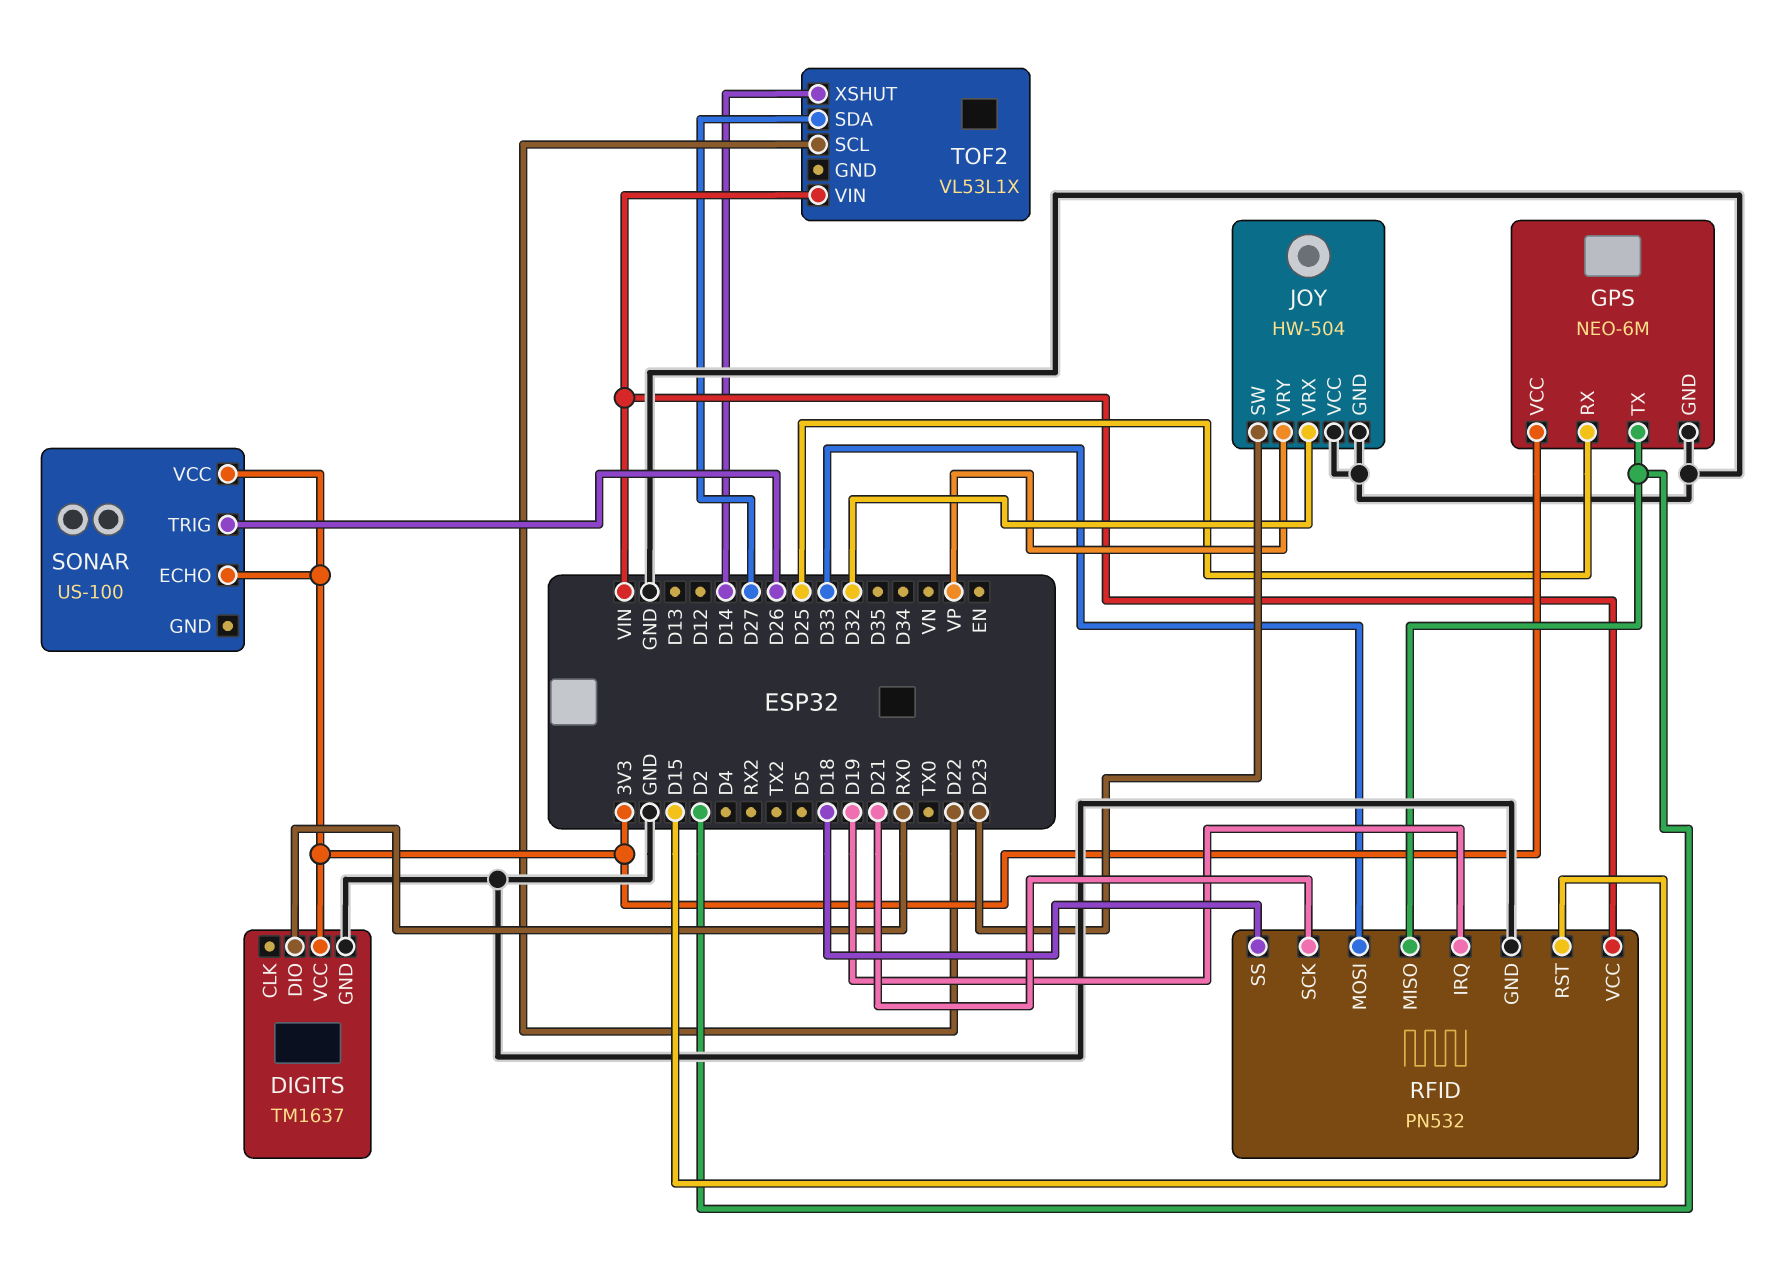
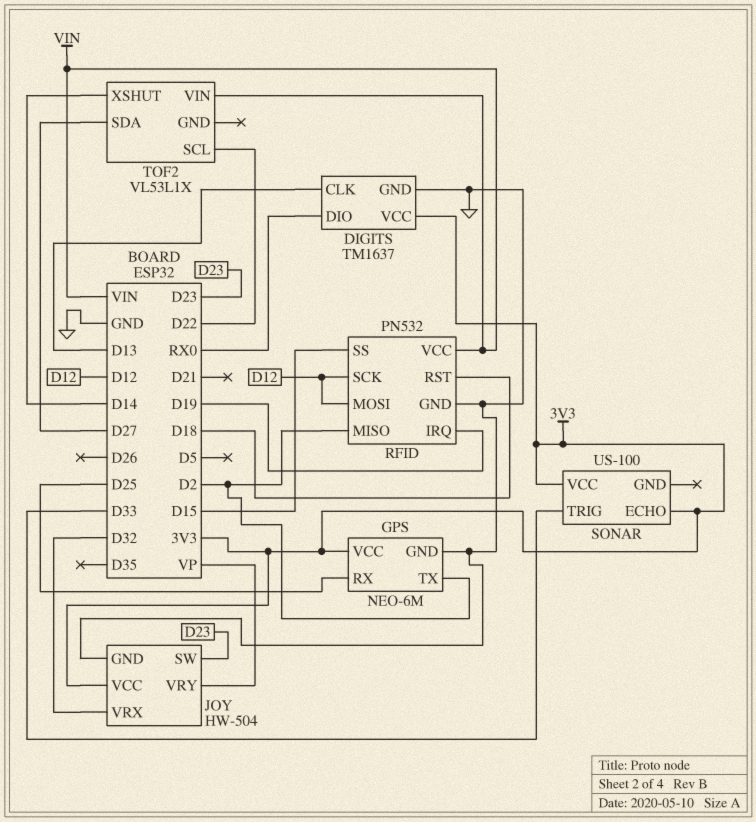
DIGITS pin CLK: none -> D13
JOY pin VCC: GND -> 3V3
RFID pin MOSI: D33 -> D12
RFID pin RST: D15 -> D18
RFID pin SCK: D21 -> D12
RFID pin SS: D18 -> D15
SONAR pin TRIG: D26 -> D33

